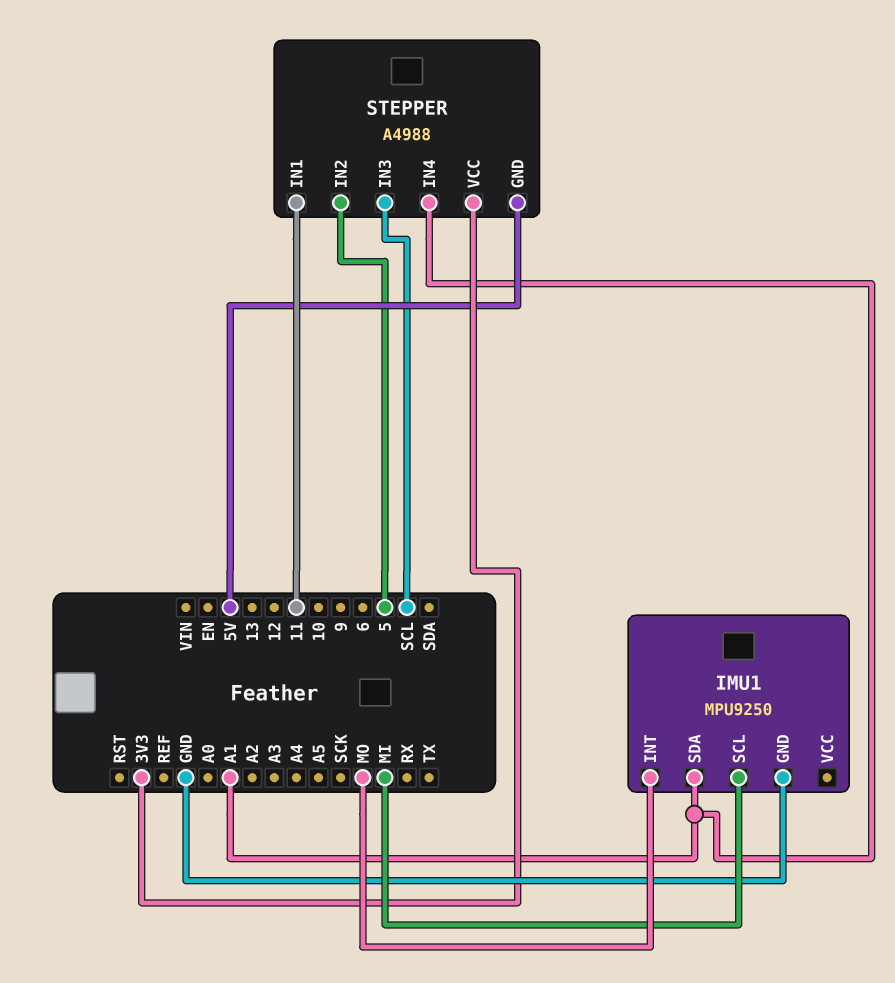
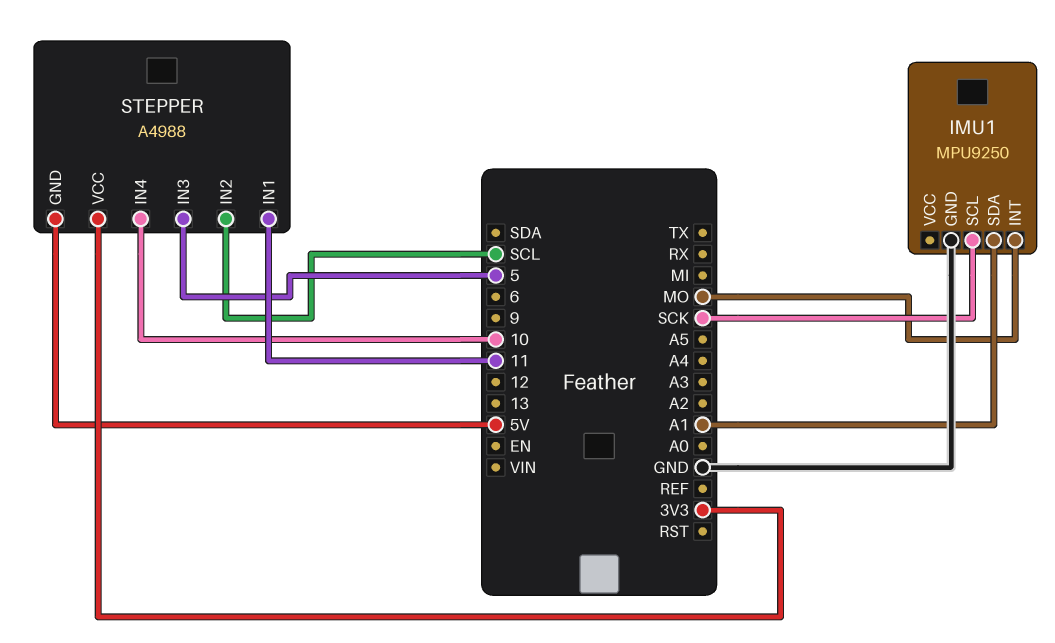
IMU1 pin SCL: MI -> SCK
STEPPER pin IN2: 5 -> SCL
STEPPER pin IN3: SCL -> 5
STEPPER pin IN4: A1 -> 10

